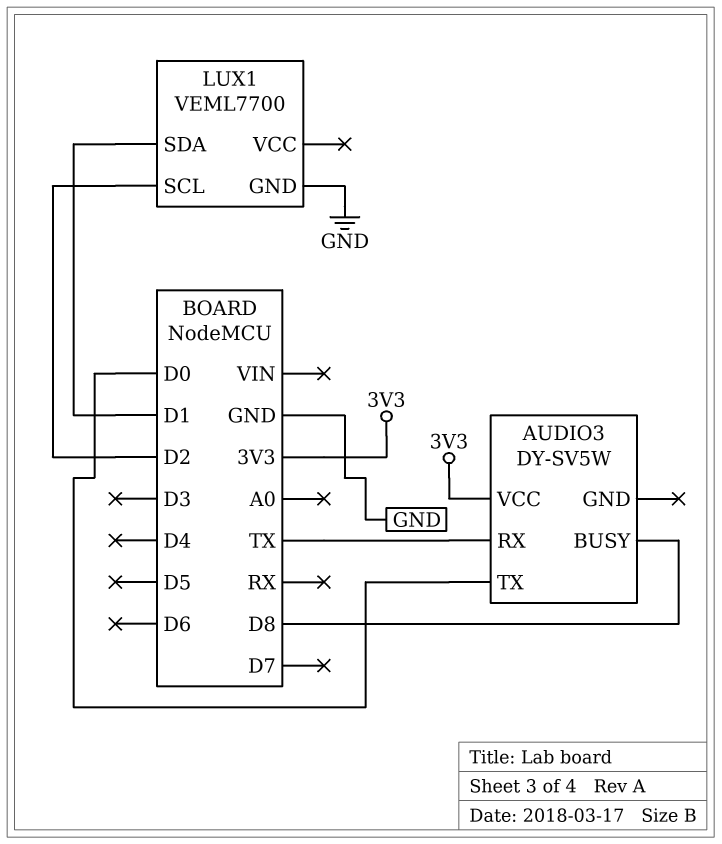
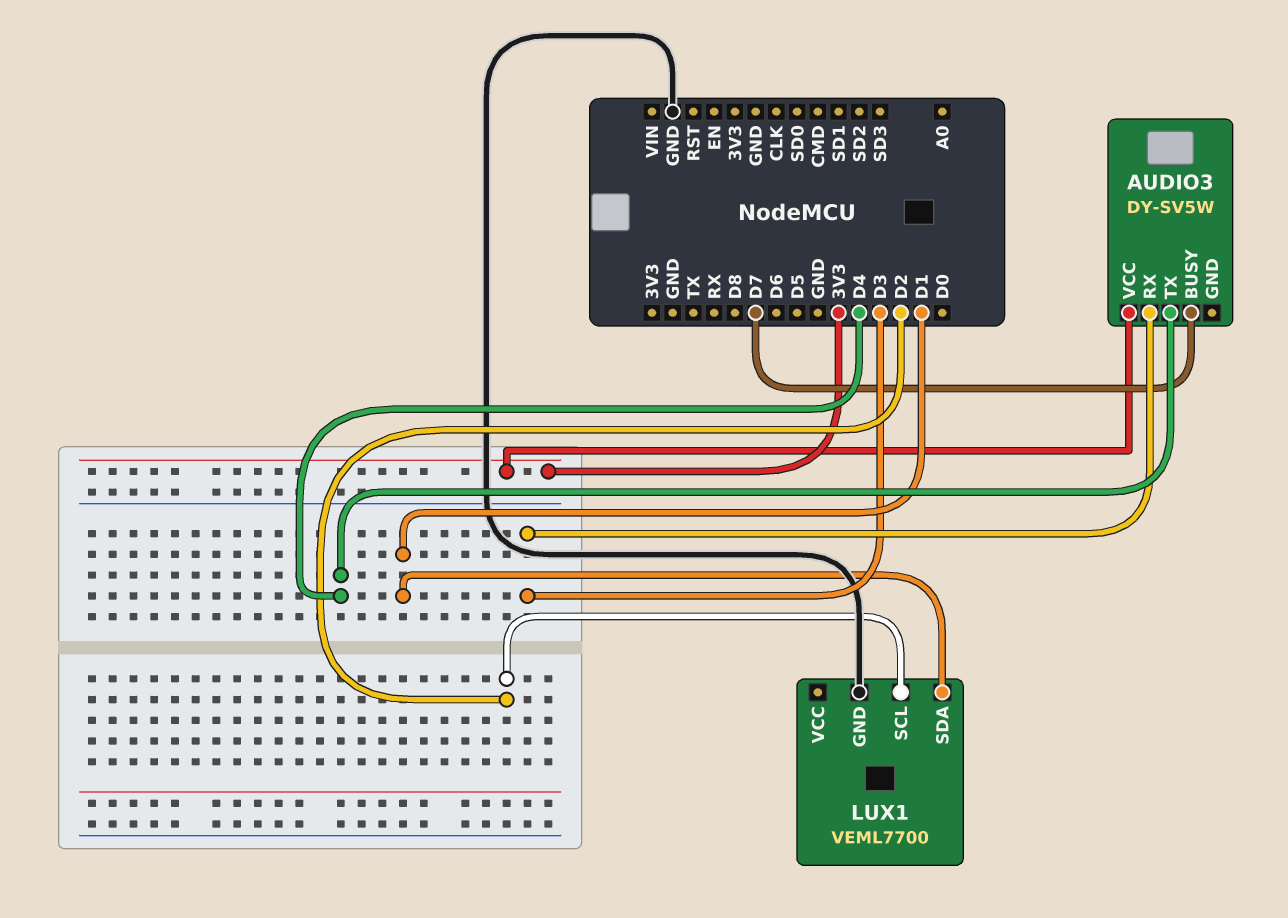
AUDIO3 pin BUSY: D8 -> D7
AUDIO3 pin RX: TX -> D3
AUDIO3 pin TX: D0 -> D4

